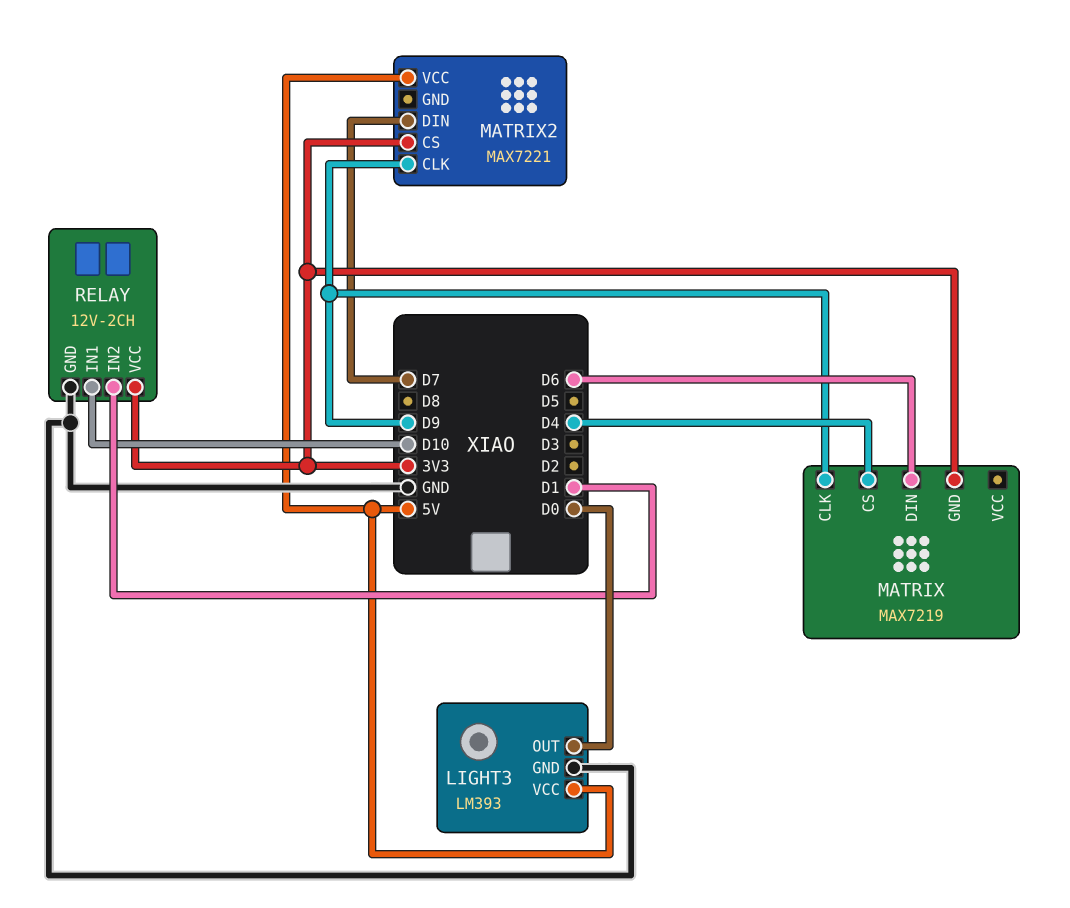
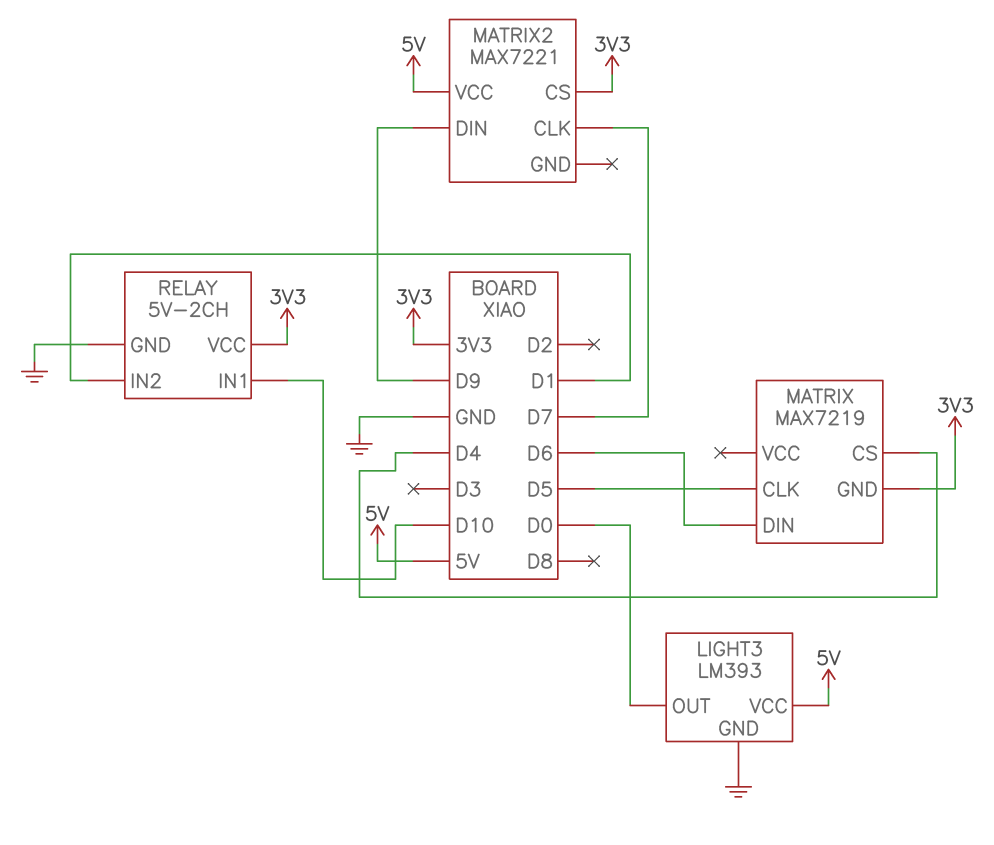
MATRIX pin CLK: D9 -> D5
MATRIX2 pin CLK: D9 -> D7
MATRIX2 pin DIN: D7 -> D9
RELAY: 12V-2CH -> 5V-2CH

